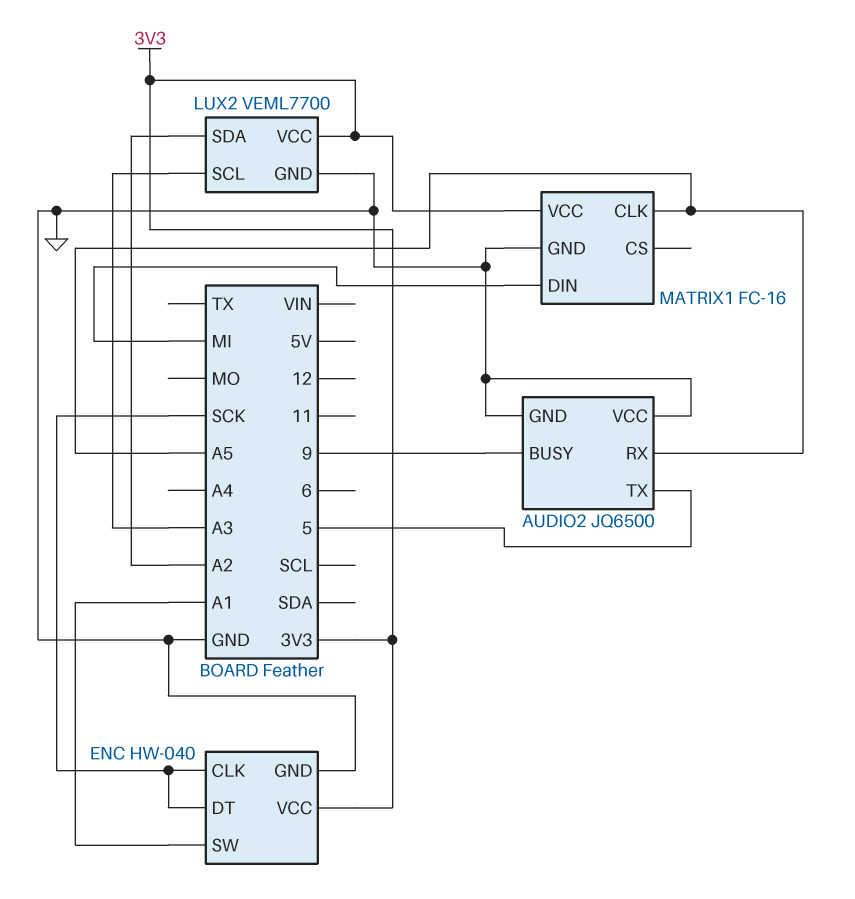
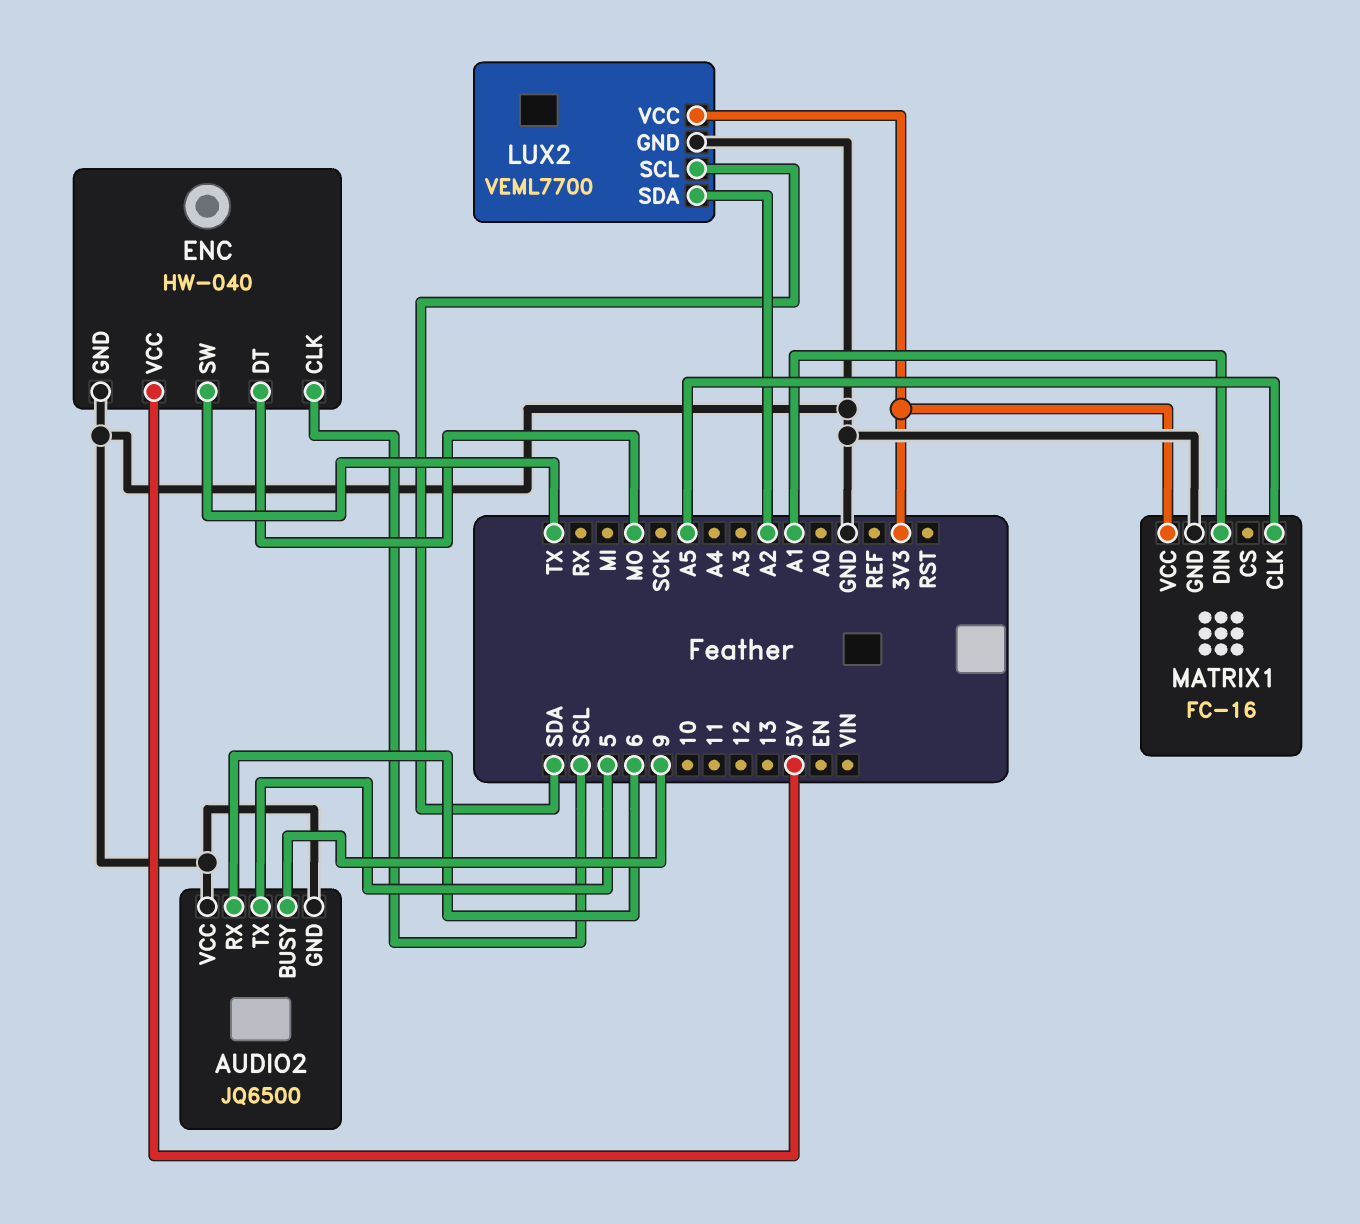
AUDIO2 pin RX: A5 -> 6
ENC pin CLK: SCK -> SCL
ENC pin DT: SCK -> MO
ENC pin SW: A1 -> TX
ENC pin VCC: 3V3 -> 5V
LUX2 pin SCL: A3 -> SDA
MATRIX1 pin DIN: MI -> A1

